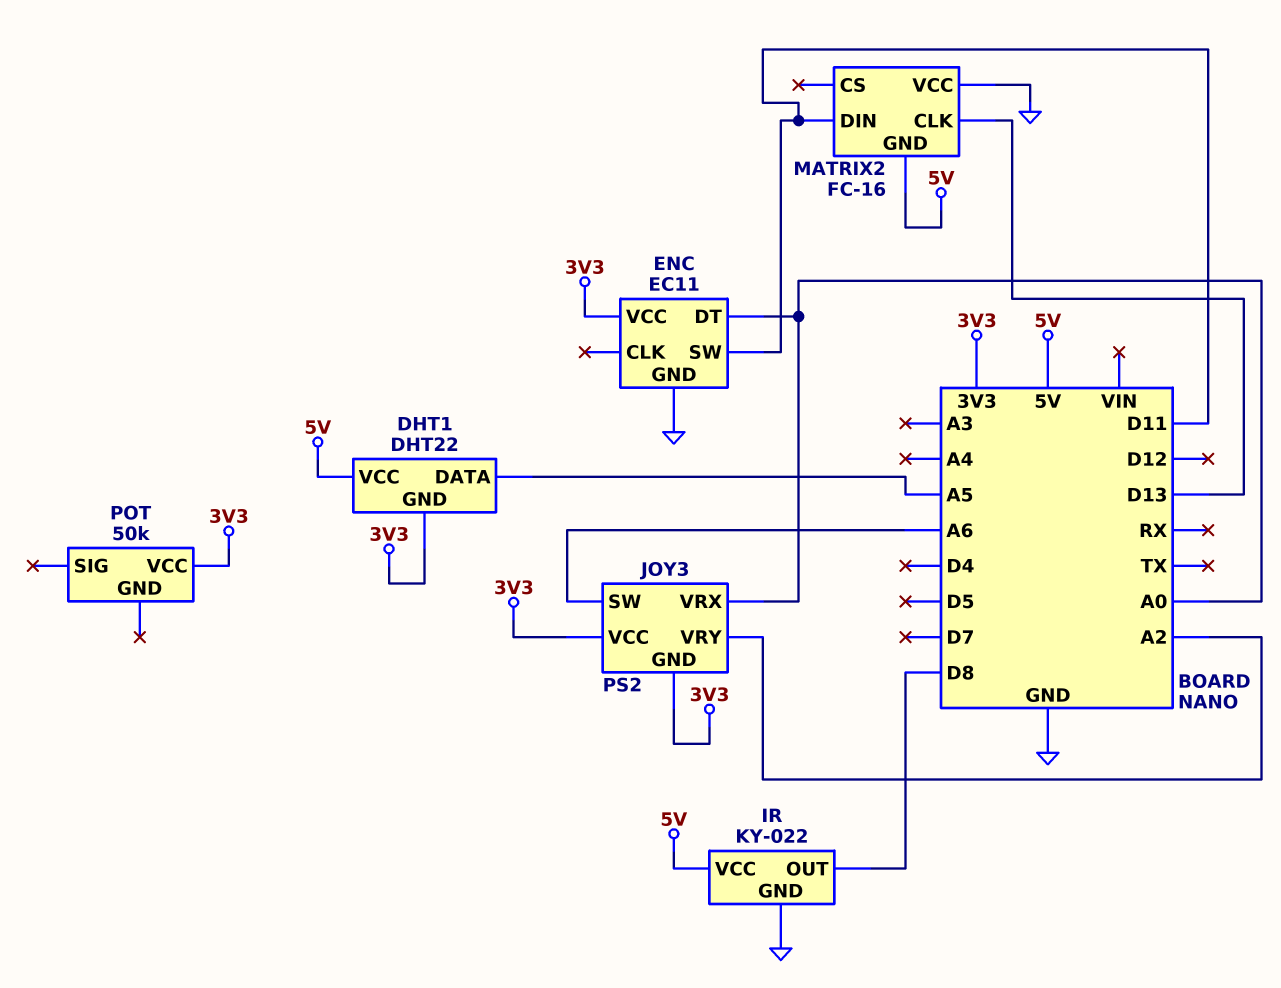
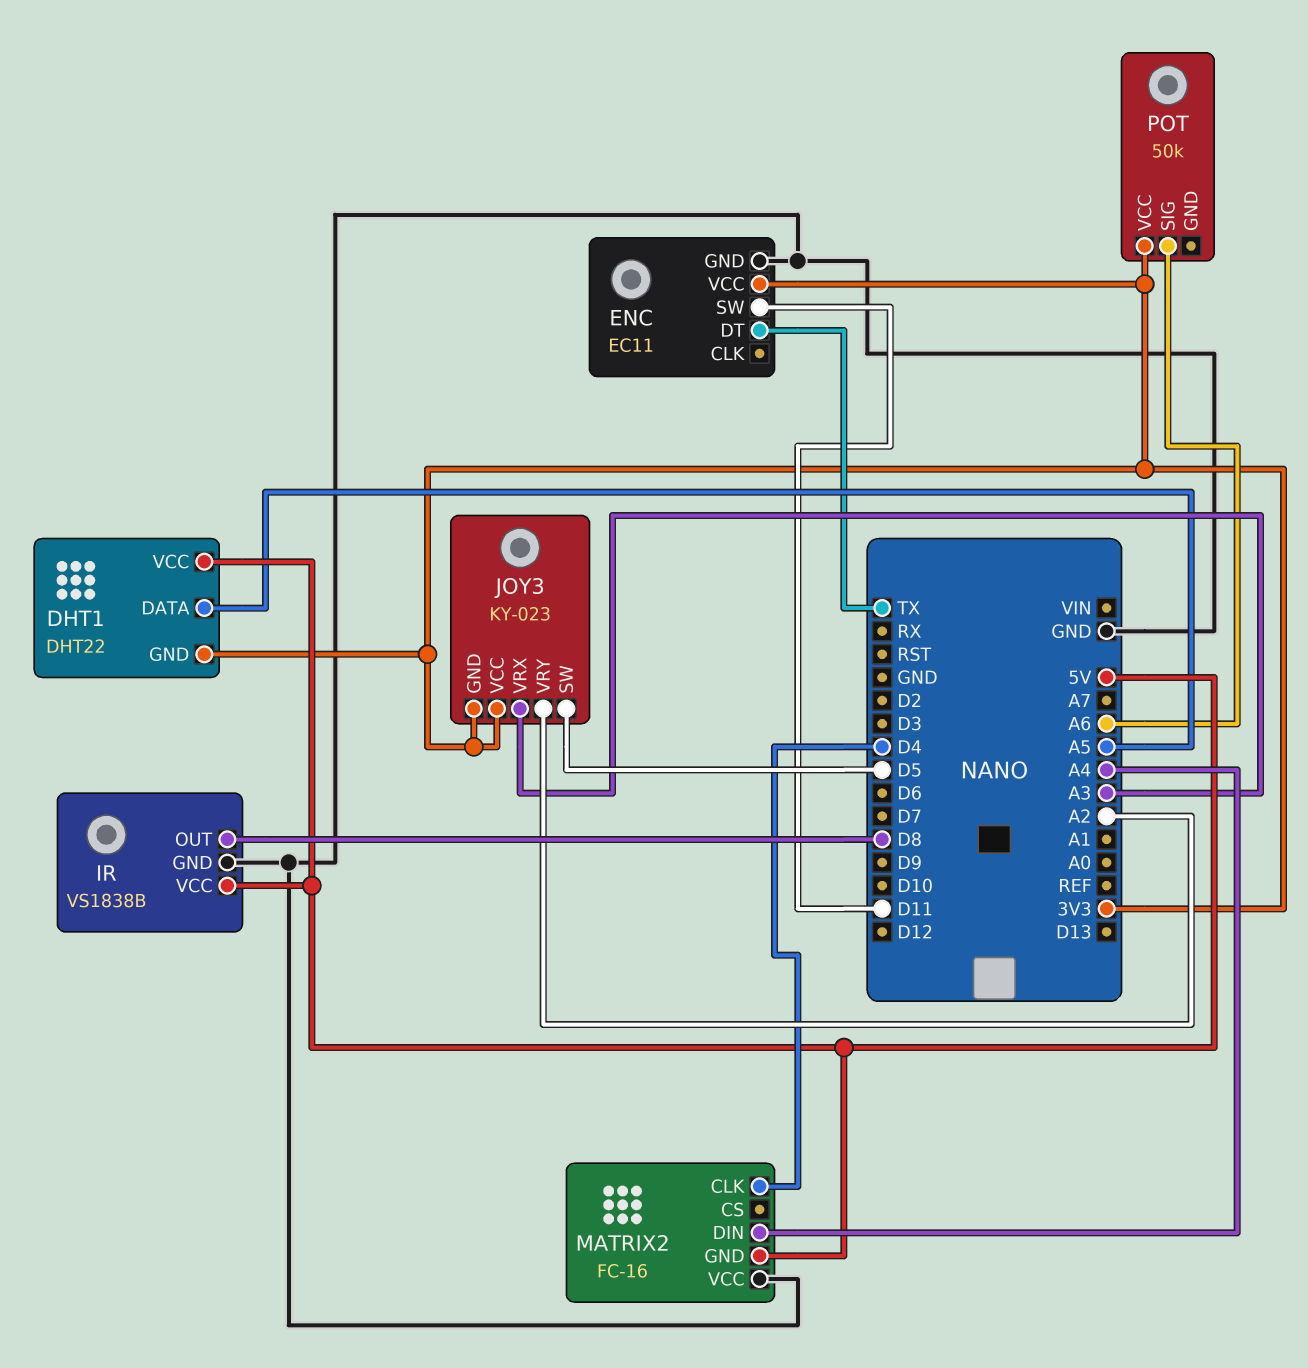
ENC pin DT: A0 -> TX
IR: KY-022 -> VS1838B
JOY3: PS2 -> KY-023
JOY3 pin SW: A6 -> D5
JOY3 pin VRX: A0 -> A3
MATRIX2 pin CLK: D13 -> D4
MATRIX2 pin DIN: D11 -> A4
POT pin SIG: none -> A6

